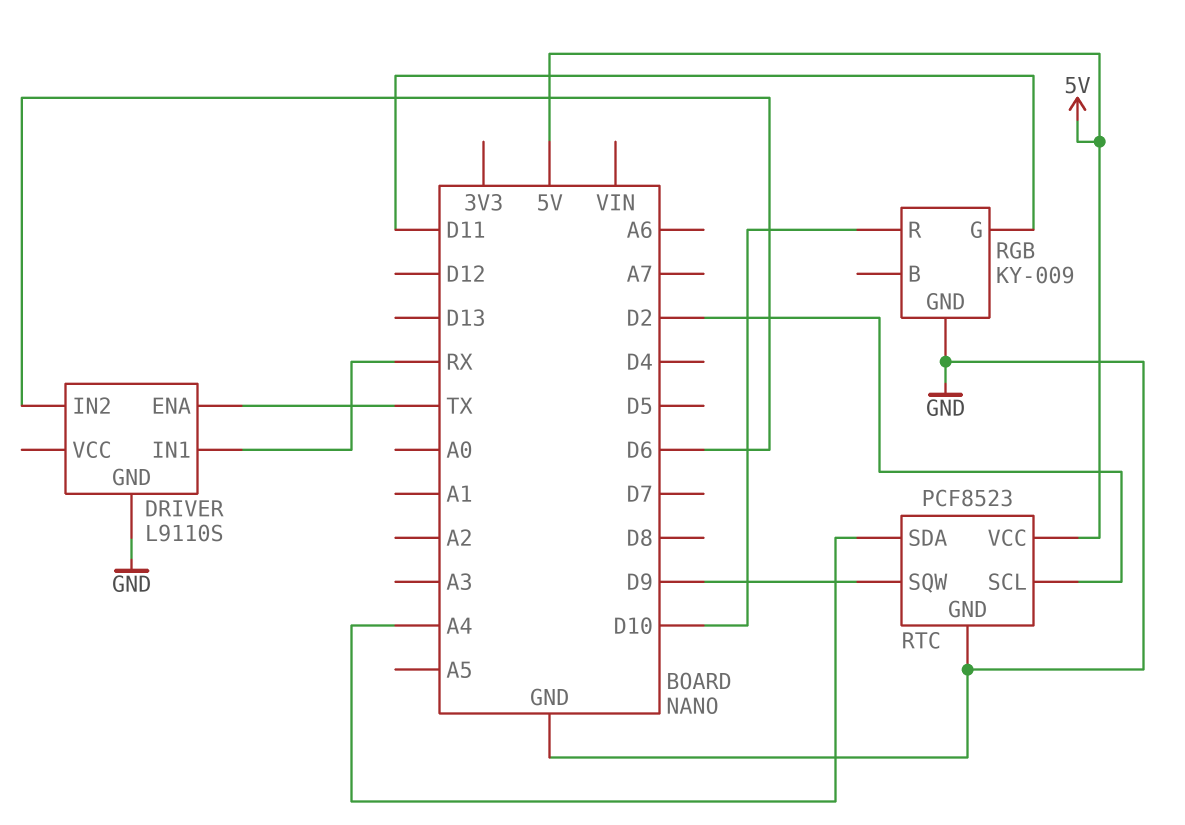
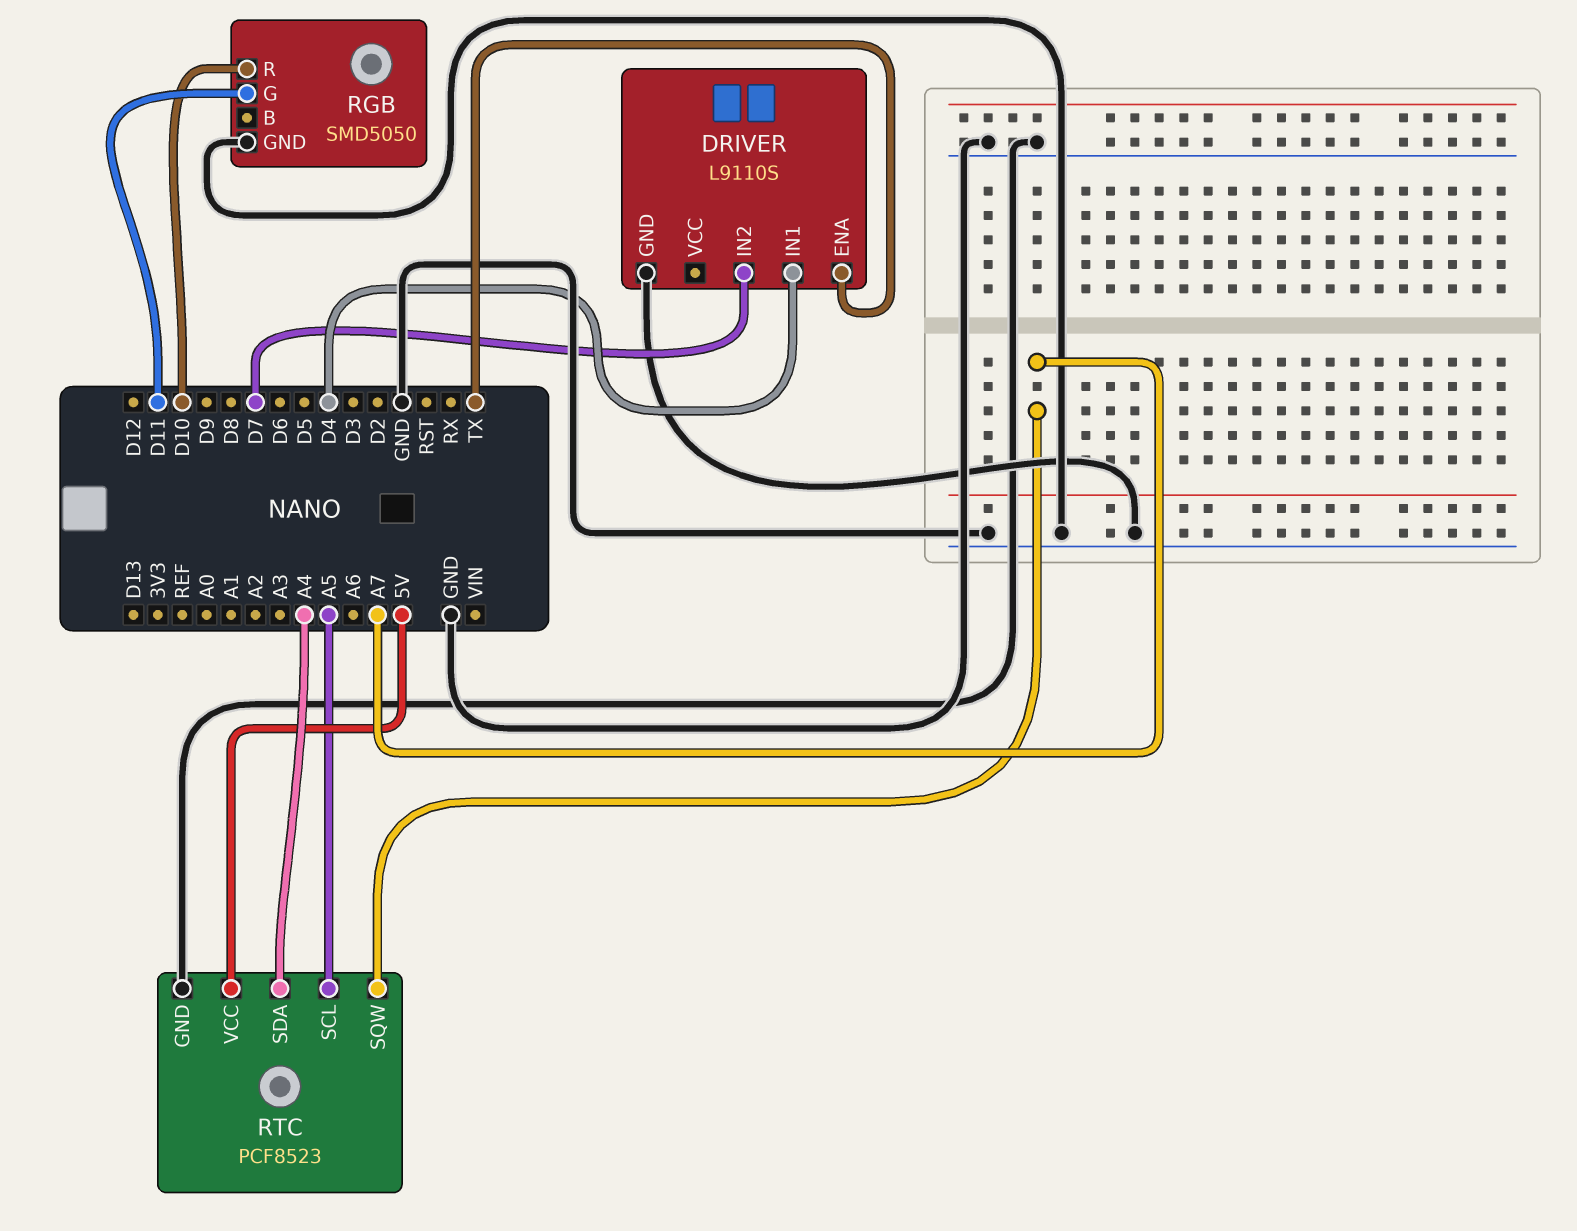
DRIVER pin IN1: RX -> D4
DRIVER pin IN2: D6 -> D7
RGB: KY-009 -> SMD5050
RTC pin SCL: D2 -> A5
RTC pin SQW: D9 -> A7

